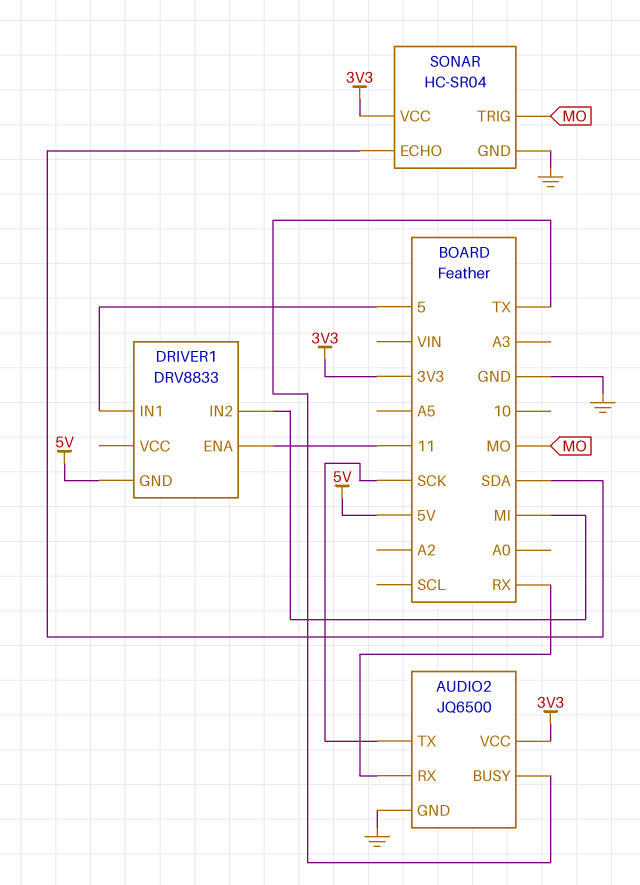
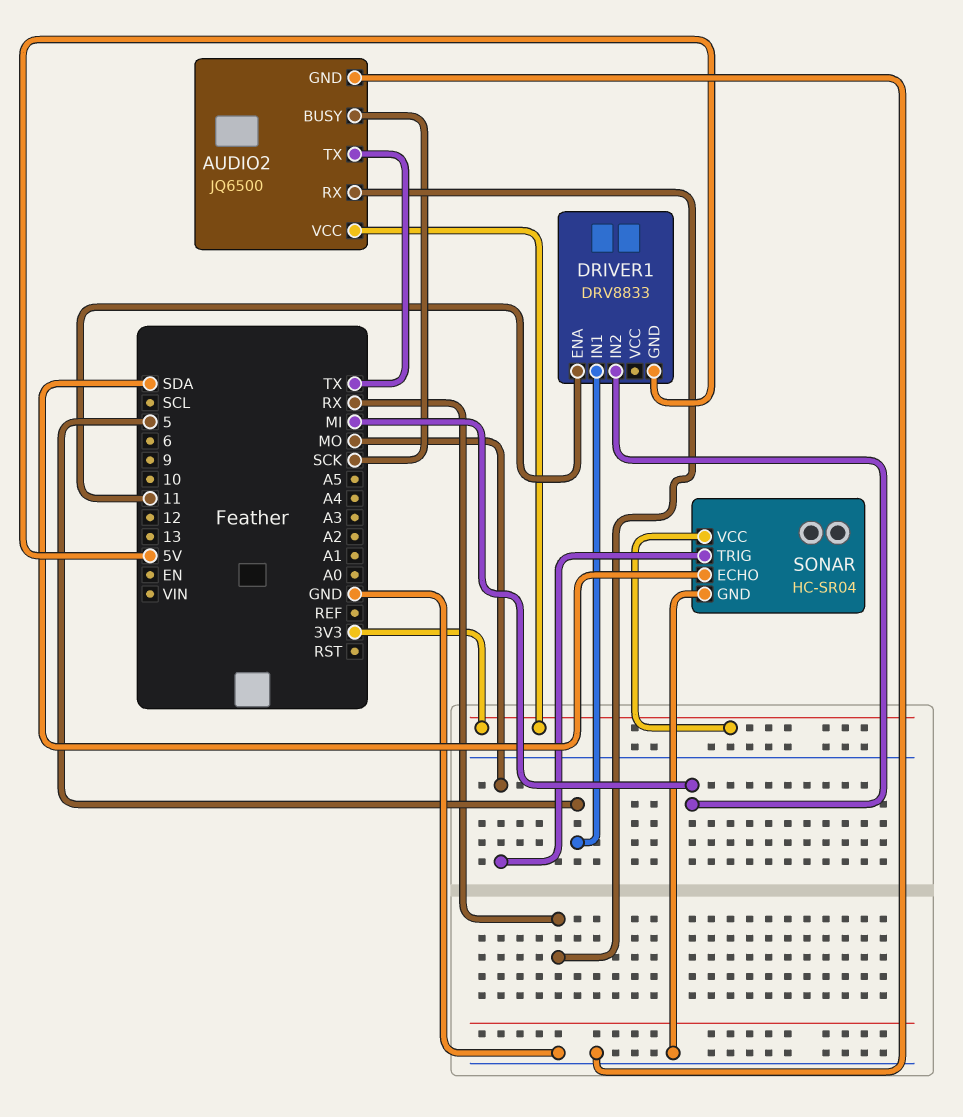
AUDIO2 pin BUSY: TX -> SCK
AUDIO2 pin TX: SCK -> TX

